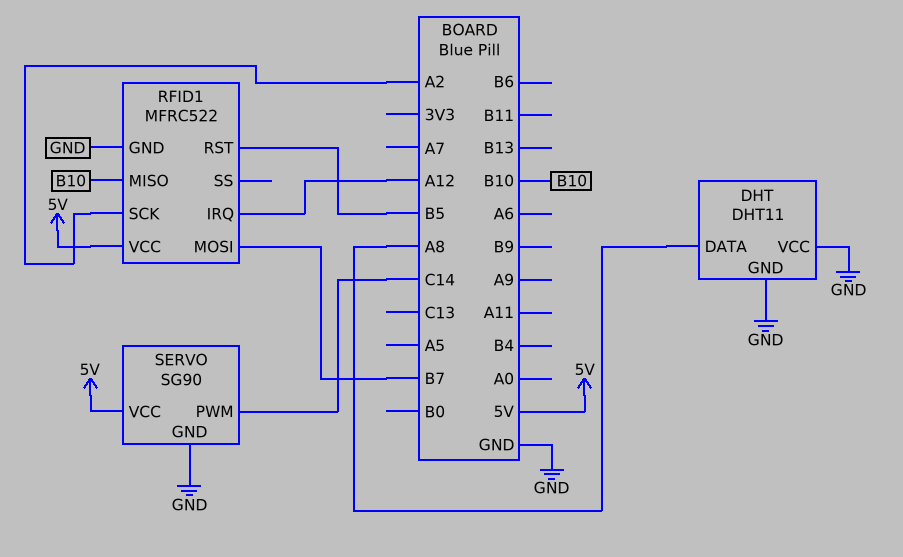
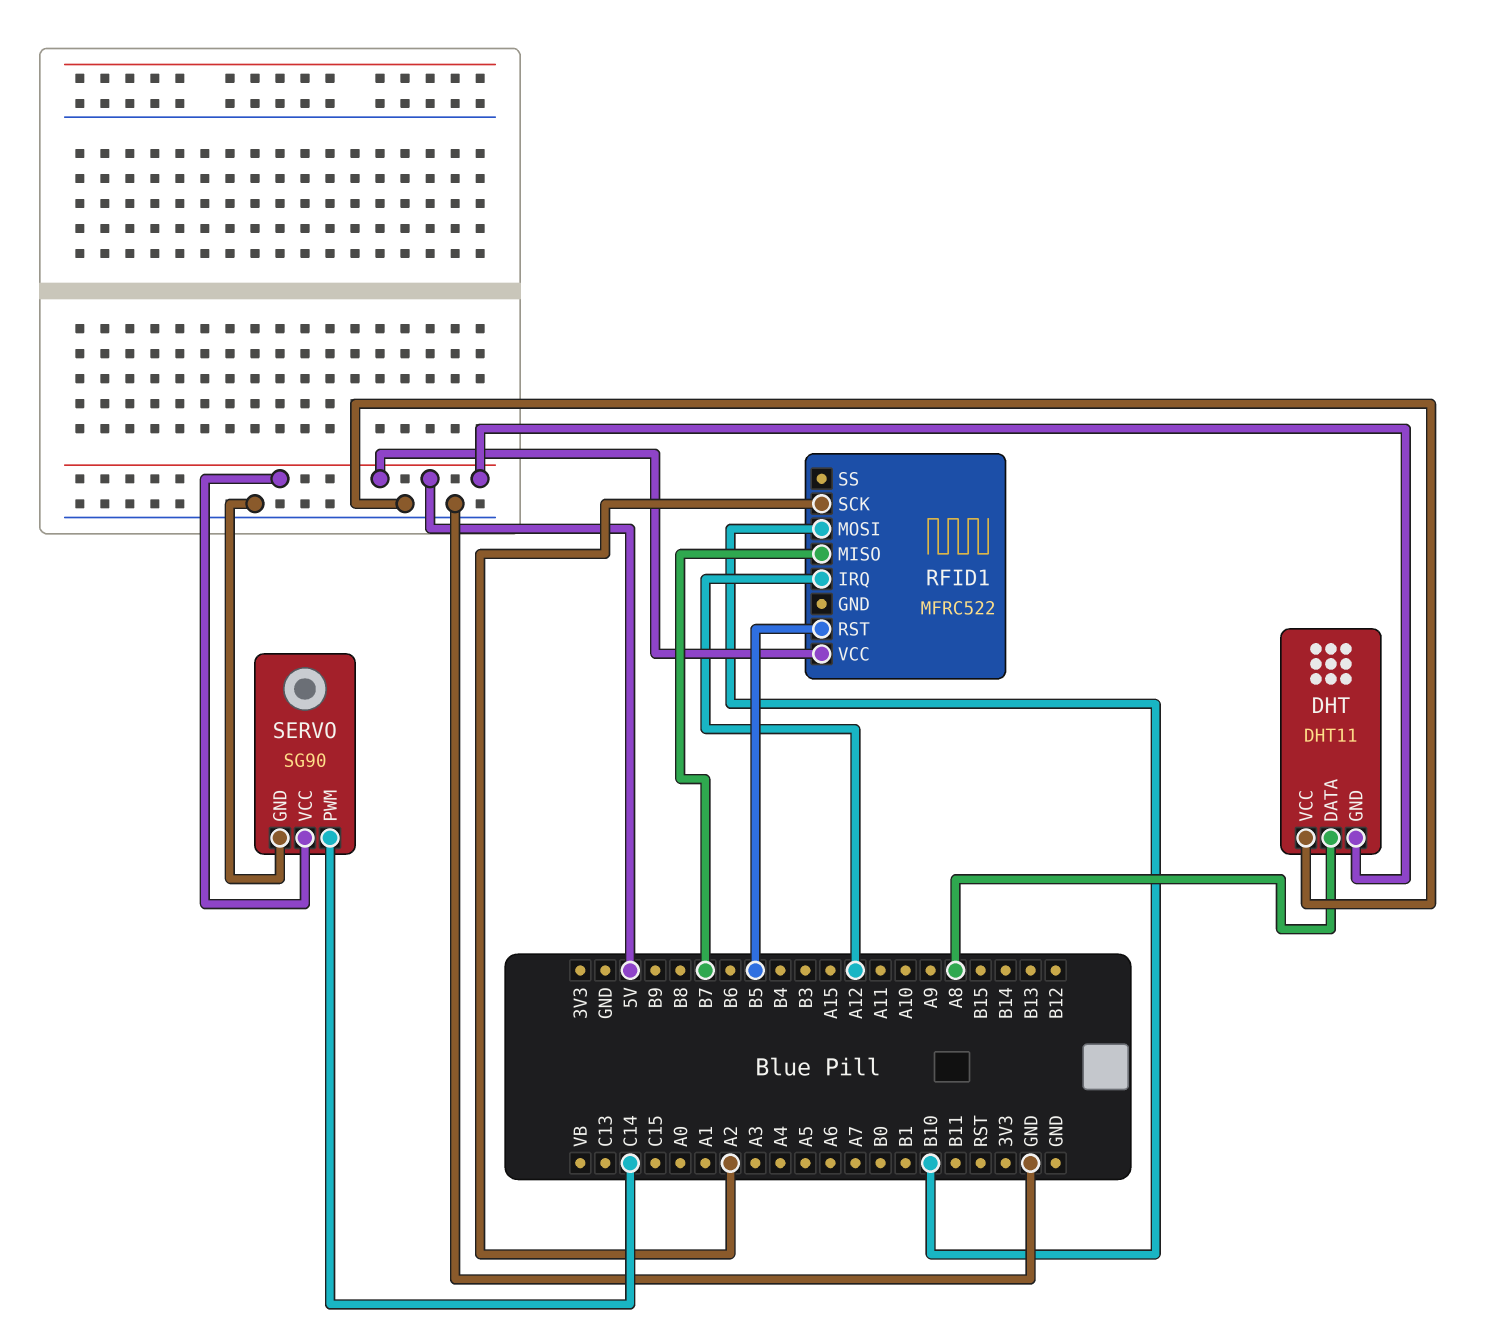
DHT pin GND: GND -> 5V
RFID1 pin GND: GND -> none
RFID1 pin MISO: B10 -> B7
RFID1 pin MOSI: B7 -> B10

